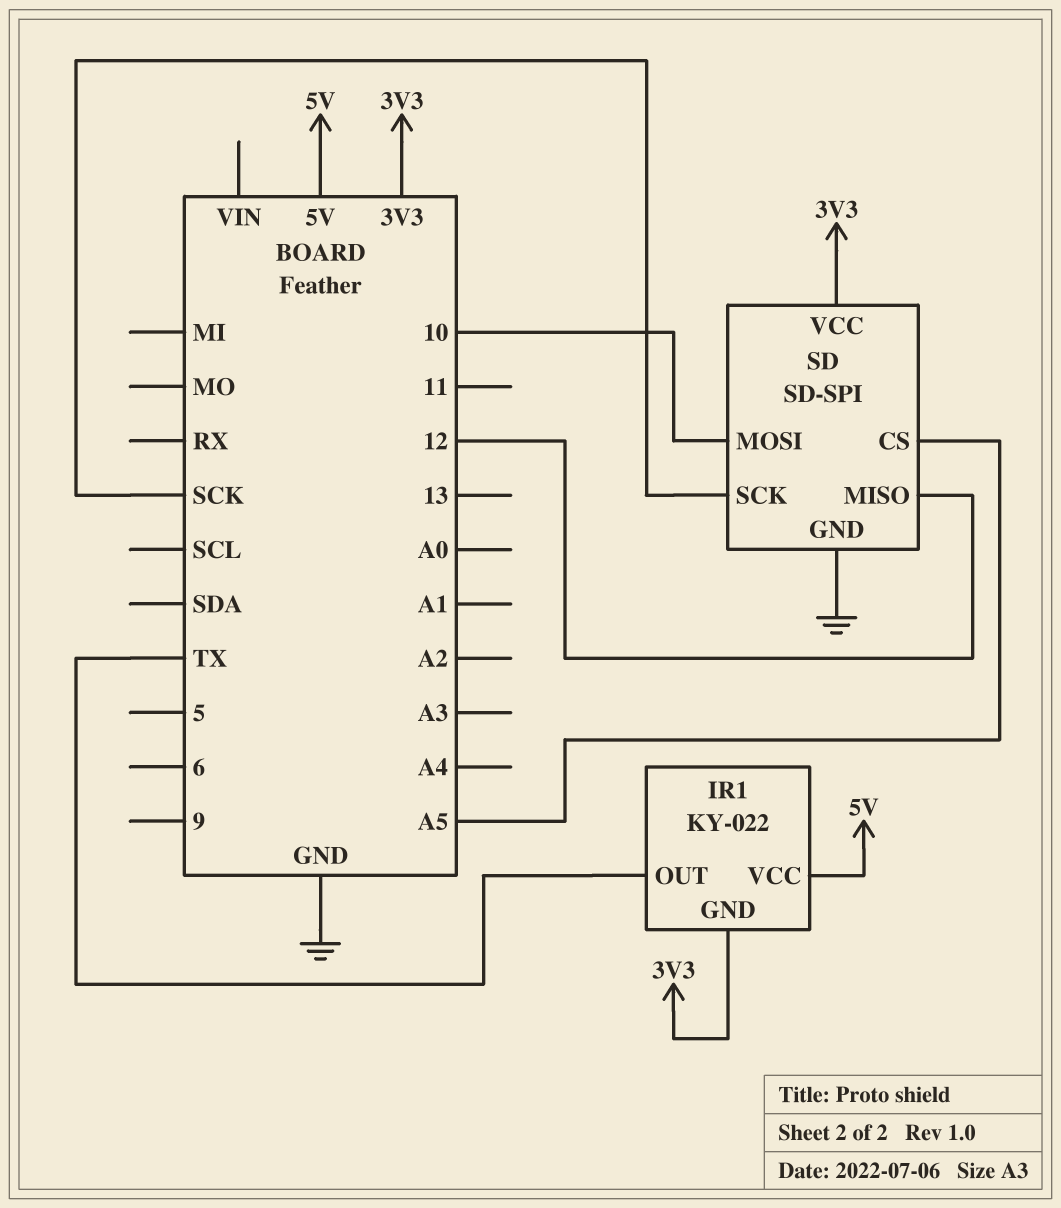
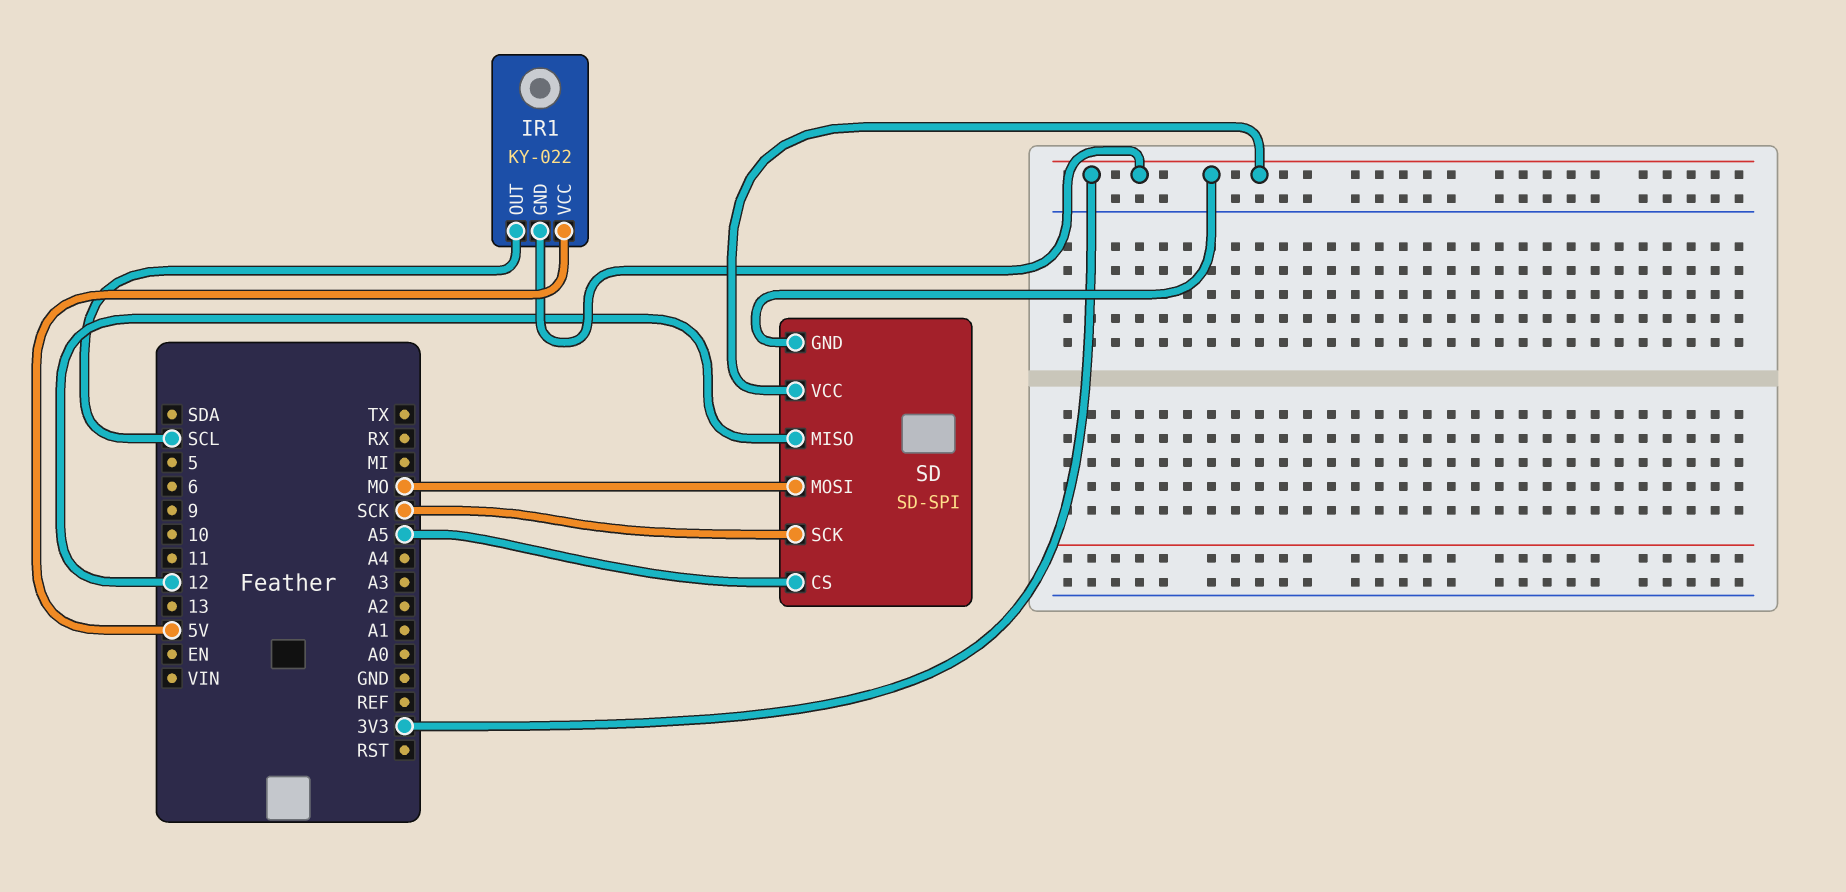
IR1 pin OUT: TX -> SCL
SD pin GND: GND -> 3V3
SD pin MOSI: 10 -> MO

